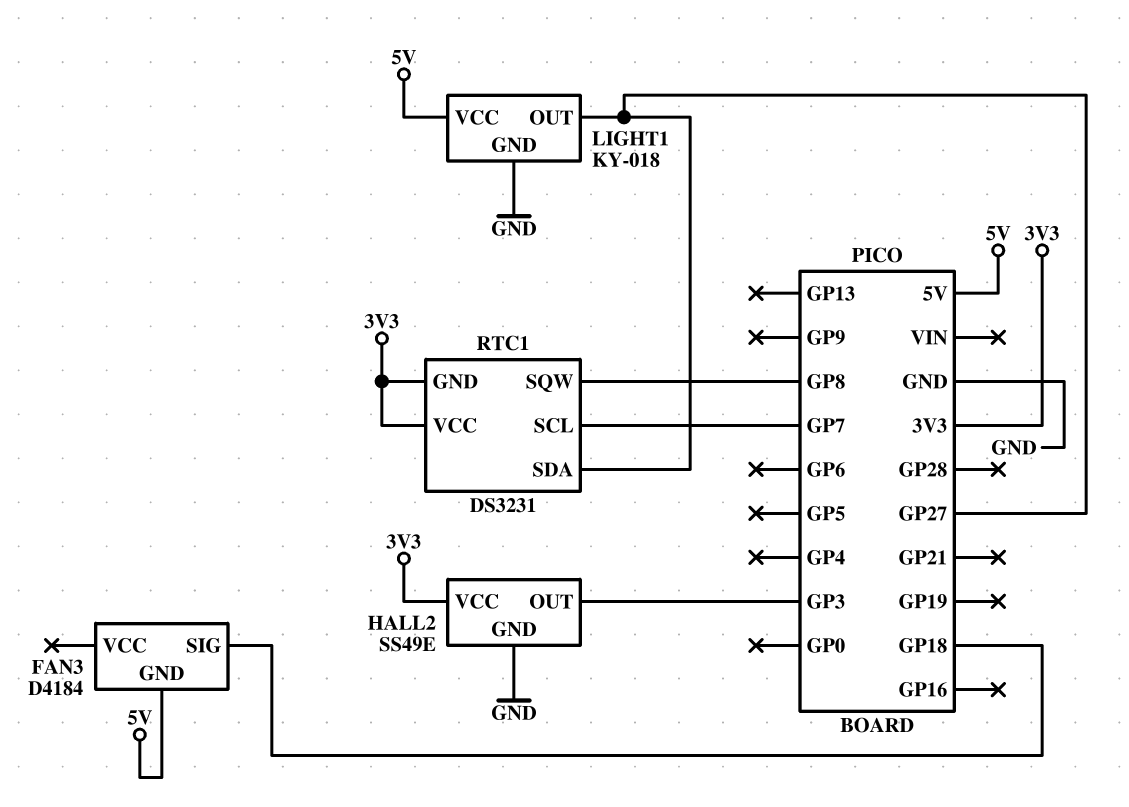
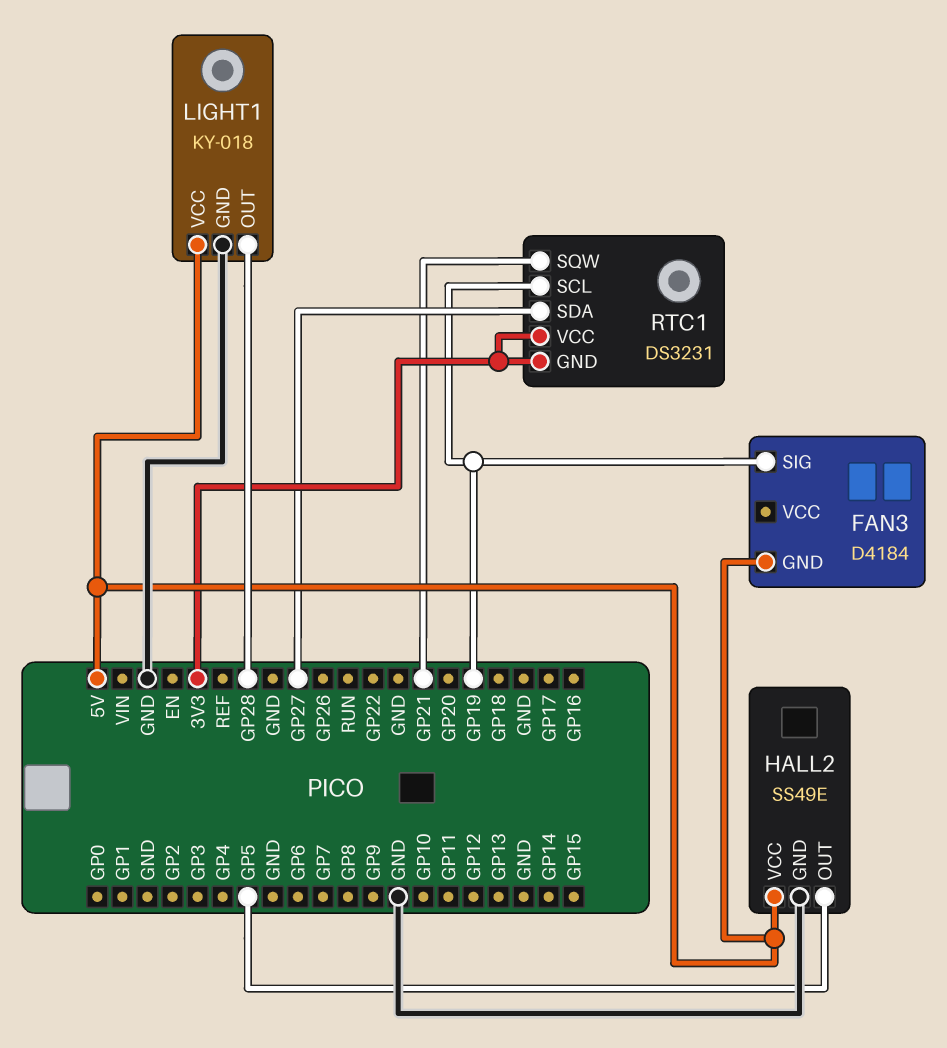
FAN3 pin SIG: GP18 -> GP19
HALL2 pin OUT: GP3 -> GP5
HALL2 pin VCC: 3V3 -> 5V
LIGHT1 pin OUT: GP27 -> GP28
RTC1 pin SCL: GP7 -> GP19
RTC1 pin SQW: GP8 -> GP21

